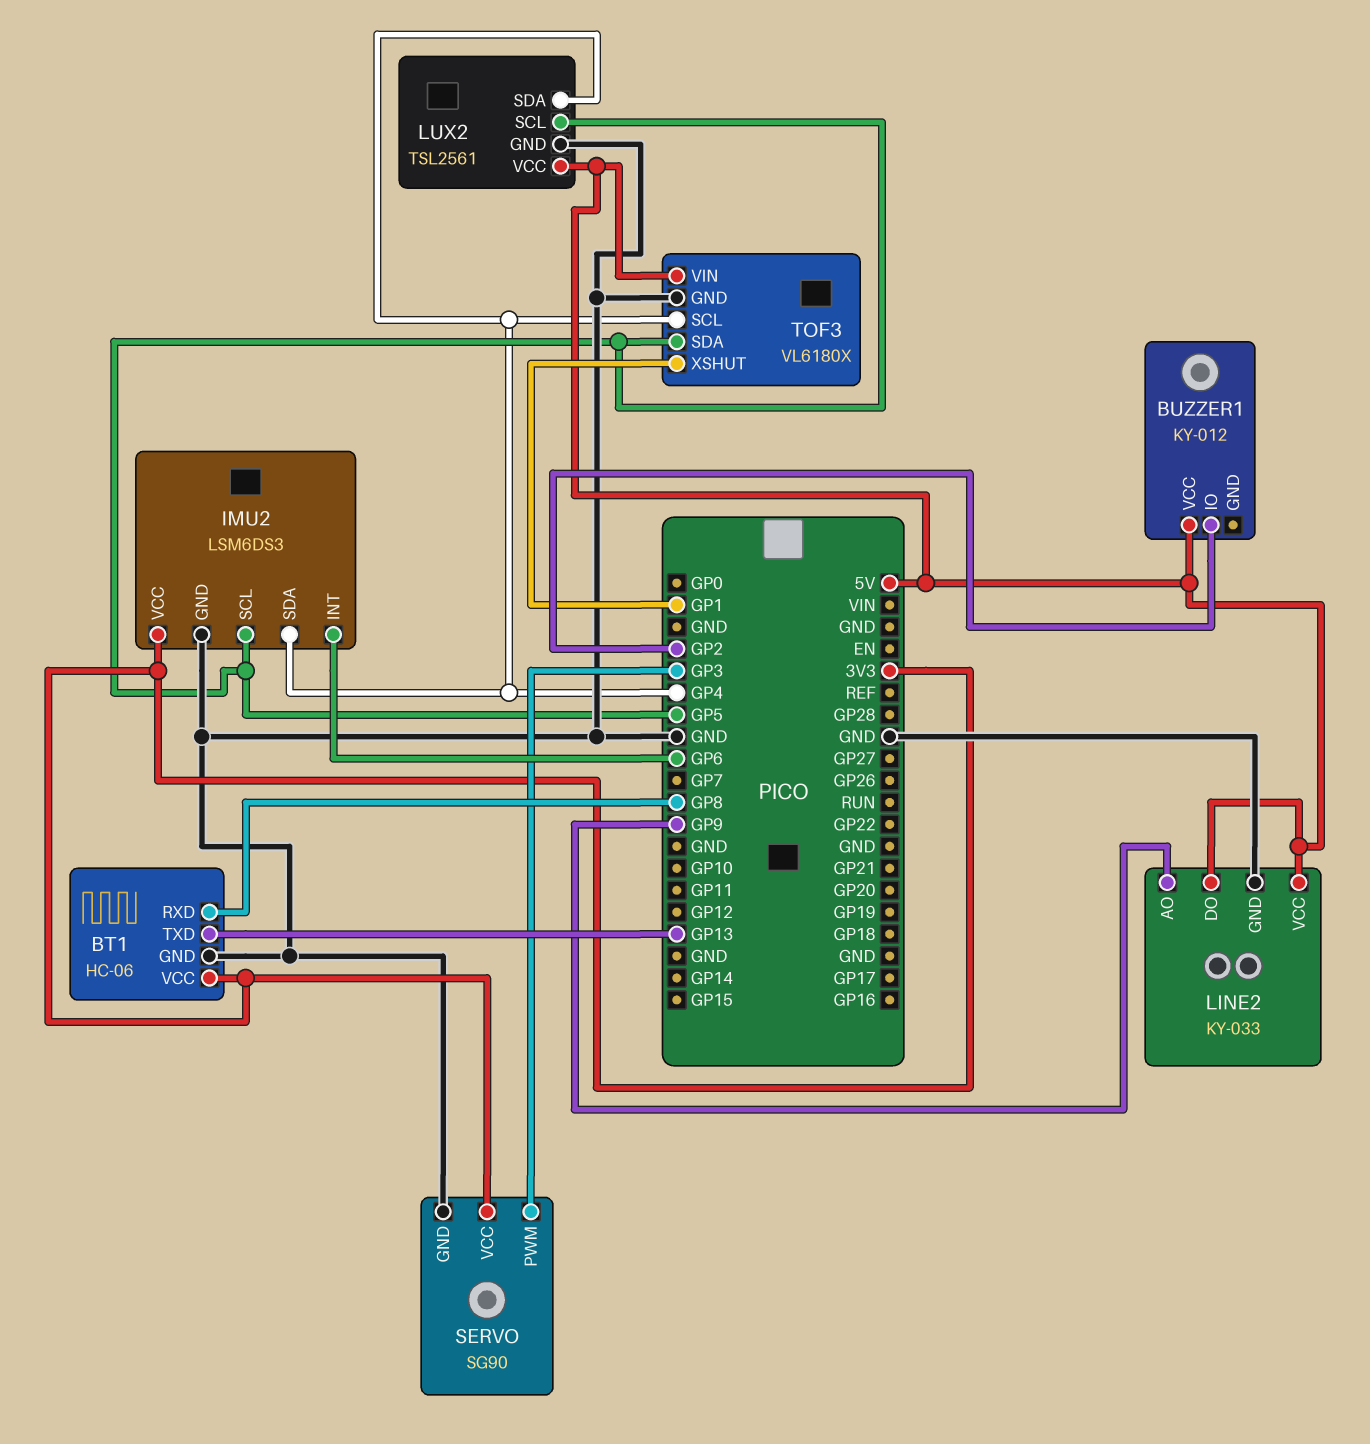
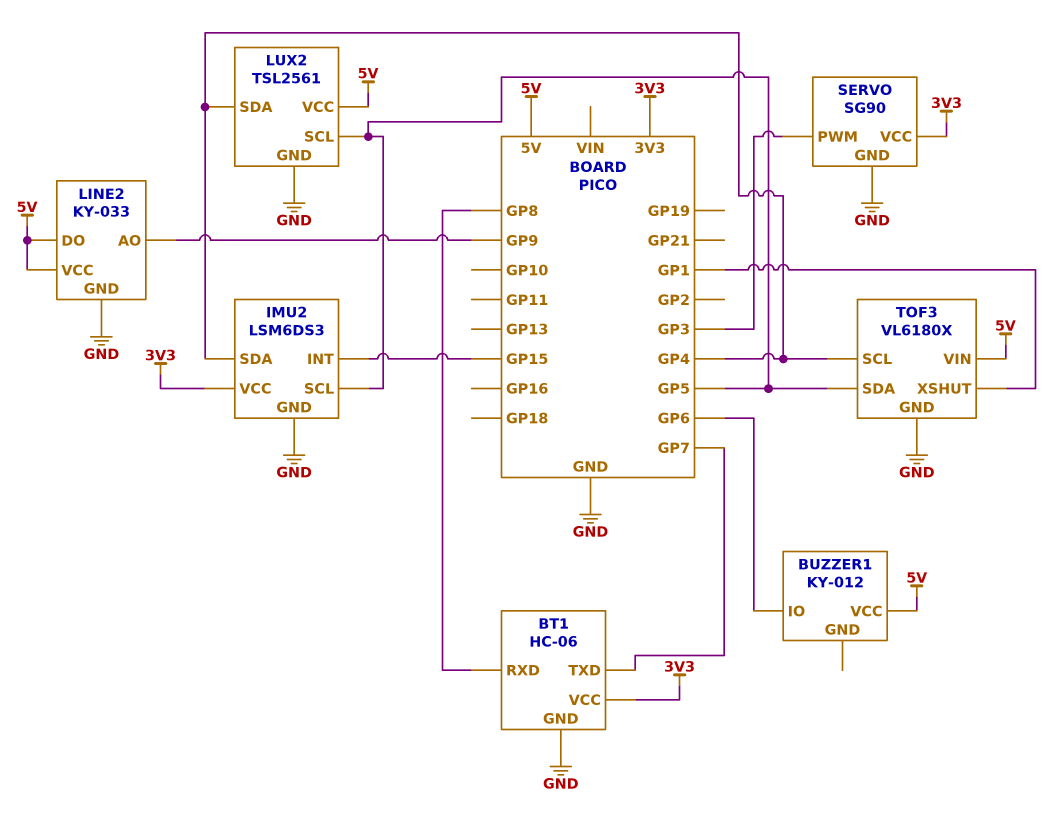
BT1 pin TXD: GP13 -> GP7
BUZZER1 pin IO: GP2 -> GP6
IMU2 pin INT: GP6 -> GP15

